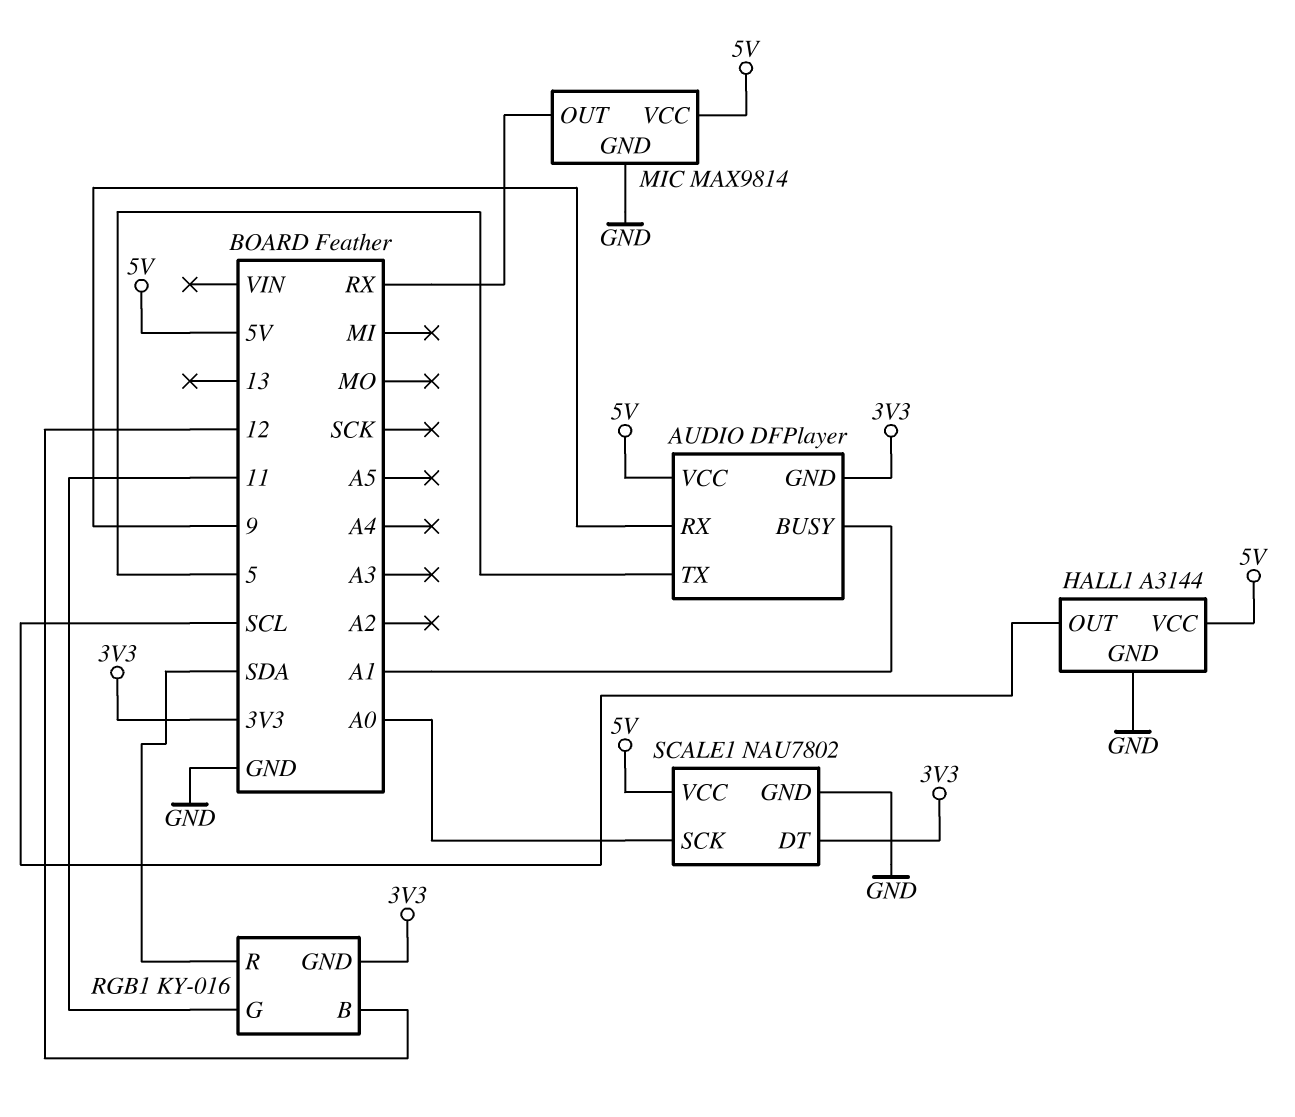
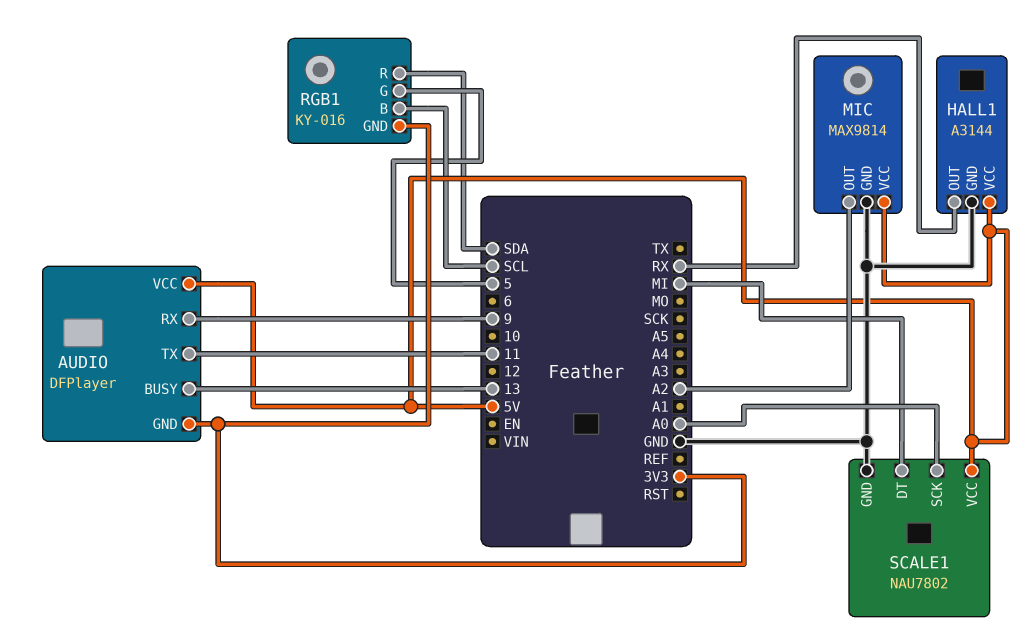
AUDIO pin BUSY: A1 -> 13
AUDIO pin TX: 5 -> 11
HALL1 pin OUT: SCL -> RX
MIC pin OUT: RX -> A2
RGB1 pin B: 12 -> SCL
RGB1 pin G: 11 -> 5
SCALE1 pin DT: 3V3 -> MI

